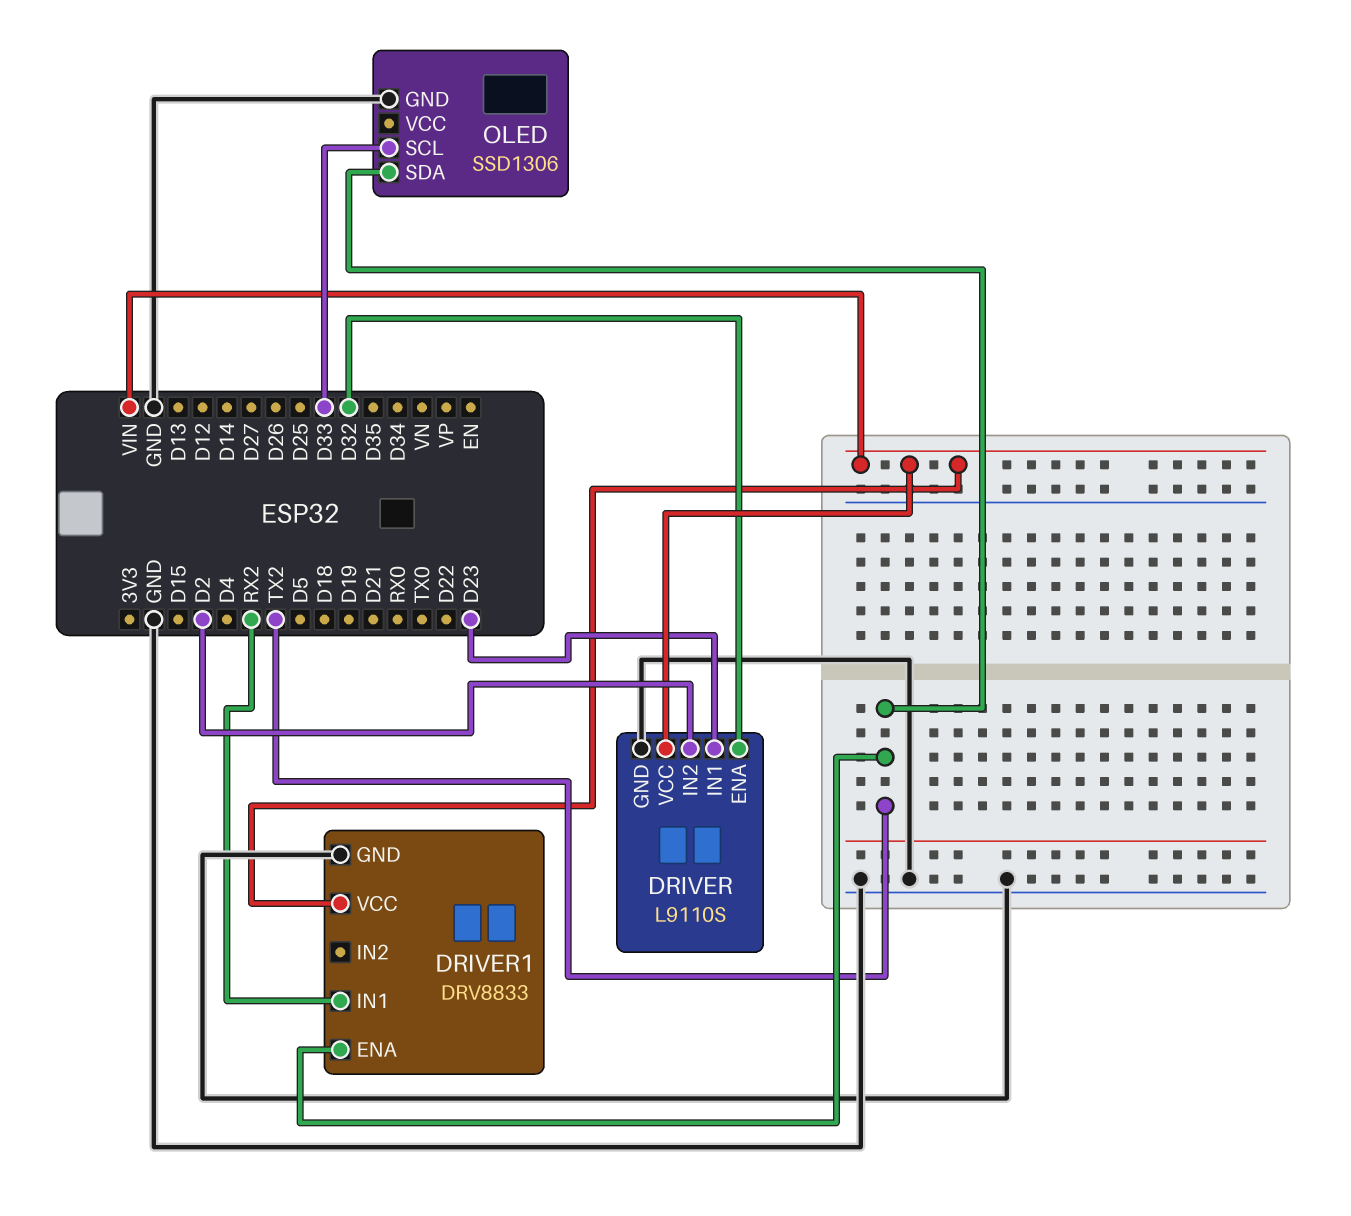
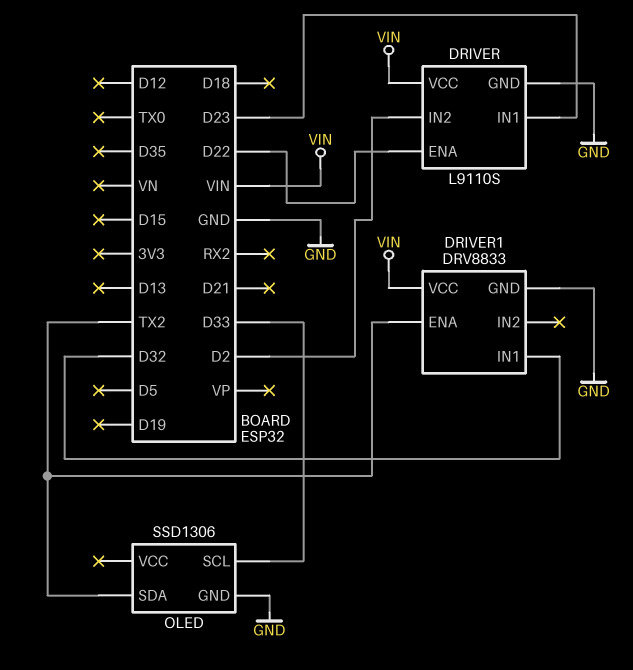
DRIVER pin ENA: D32 -> D22
DRIVER1 pin IN1: RX2 -> D32

